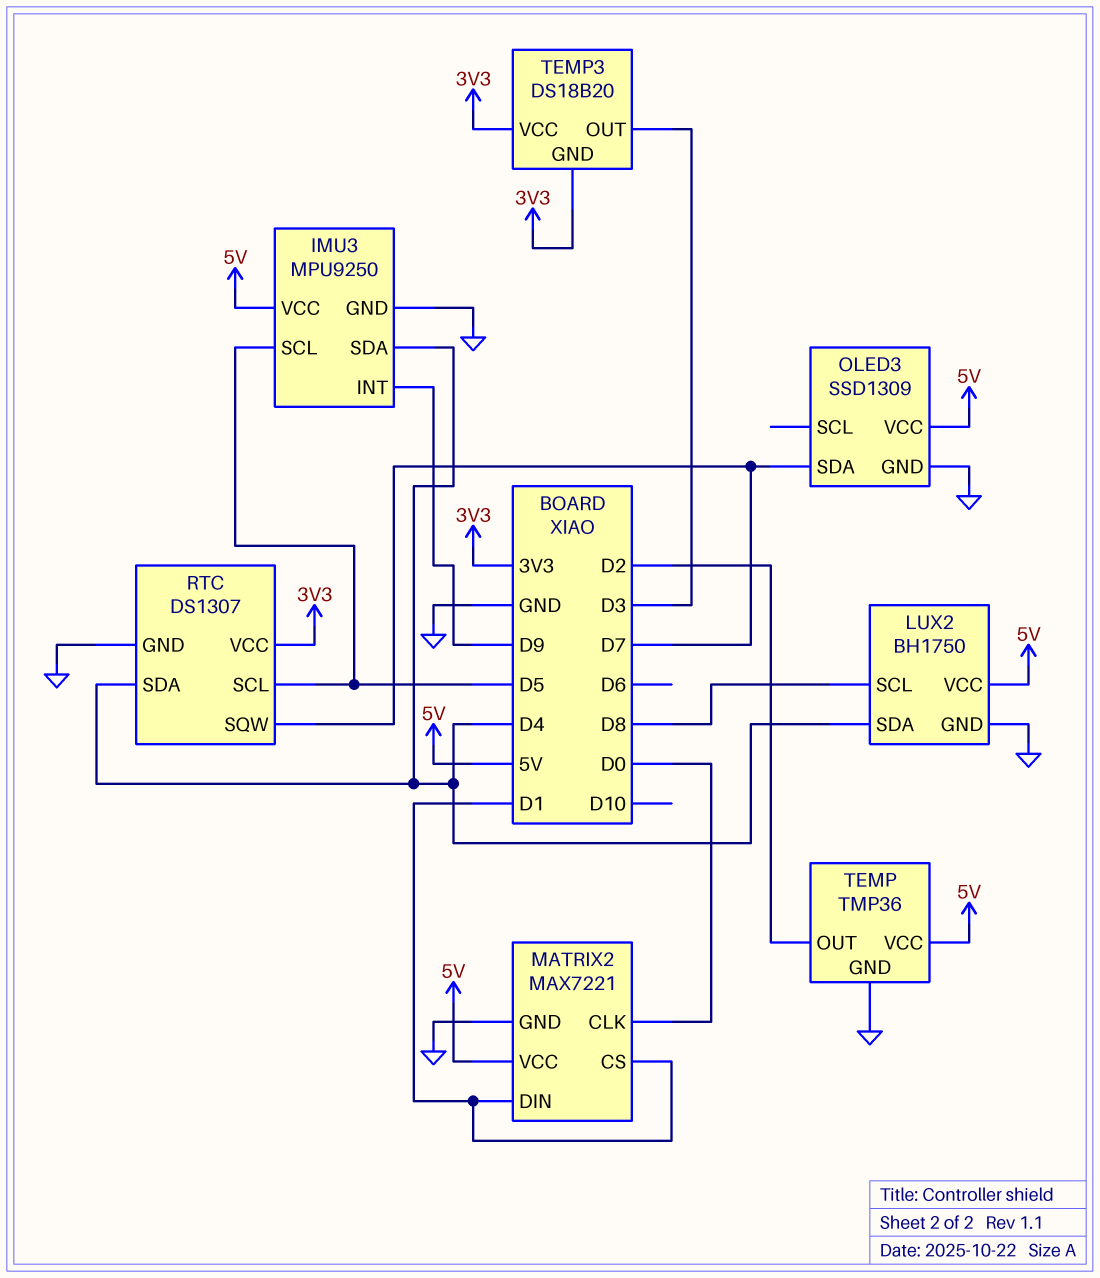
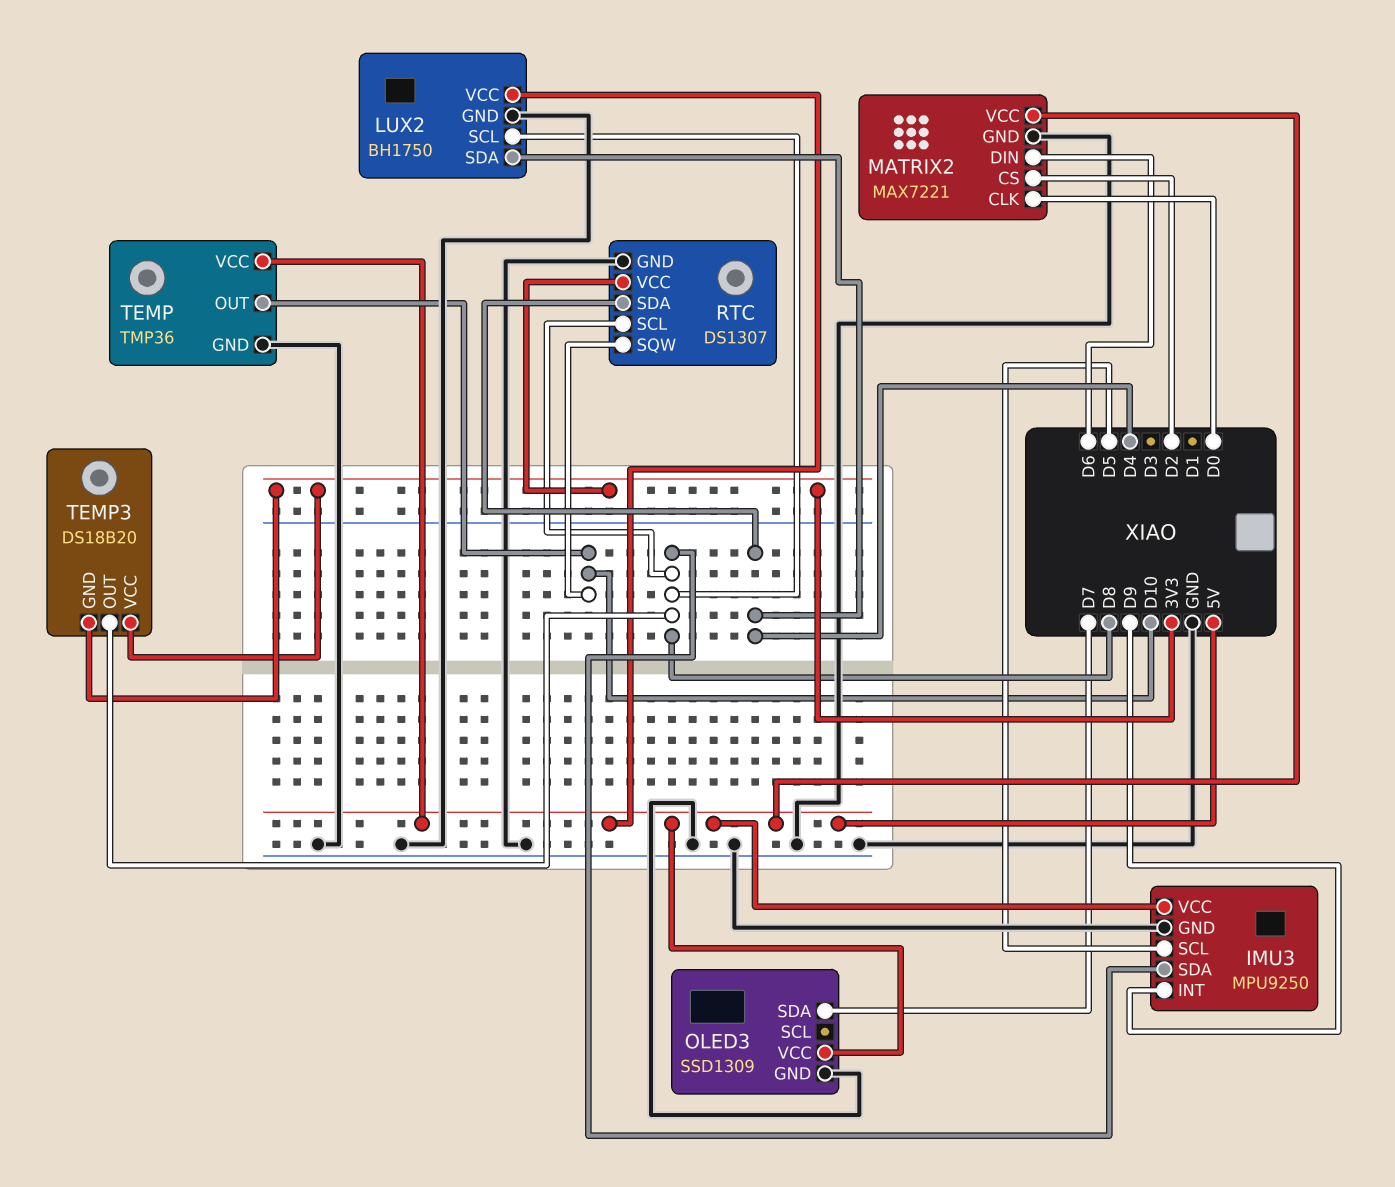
IMU3 pin SDA: D4 -> D8
MATRIX2 pin CS: D1 -> D2
MATRIX2 pin DIN: D1 -> D6
RTC pin SCL: D5 -> D8
RTC pin SQW: D7 -> D10
TEMP pin OUT: D2 -> D10
TEMP3 pin OUT: D3 -> D8

